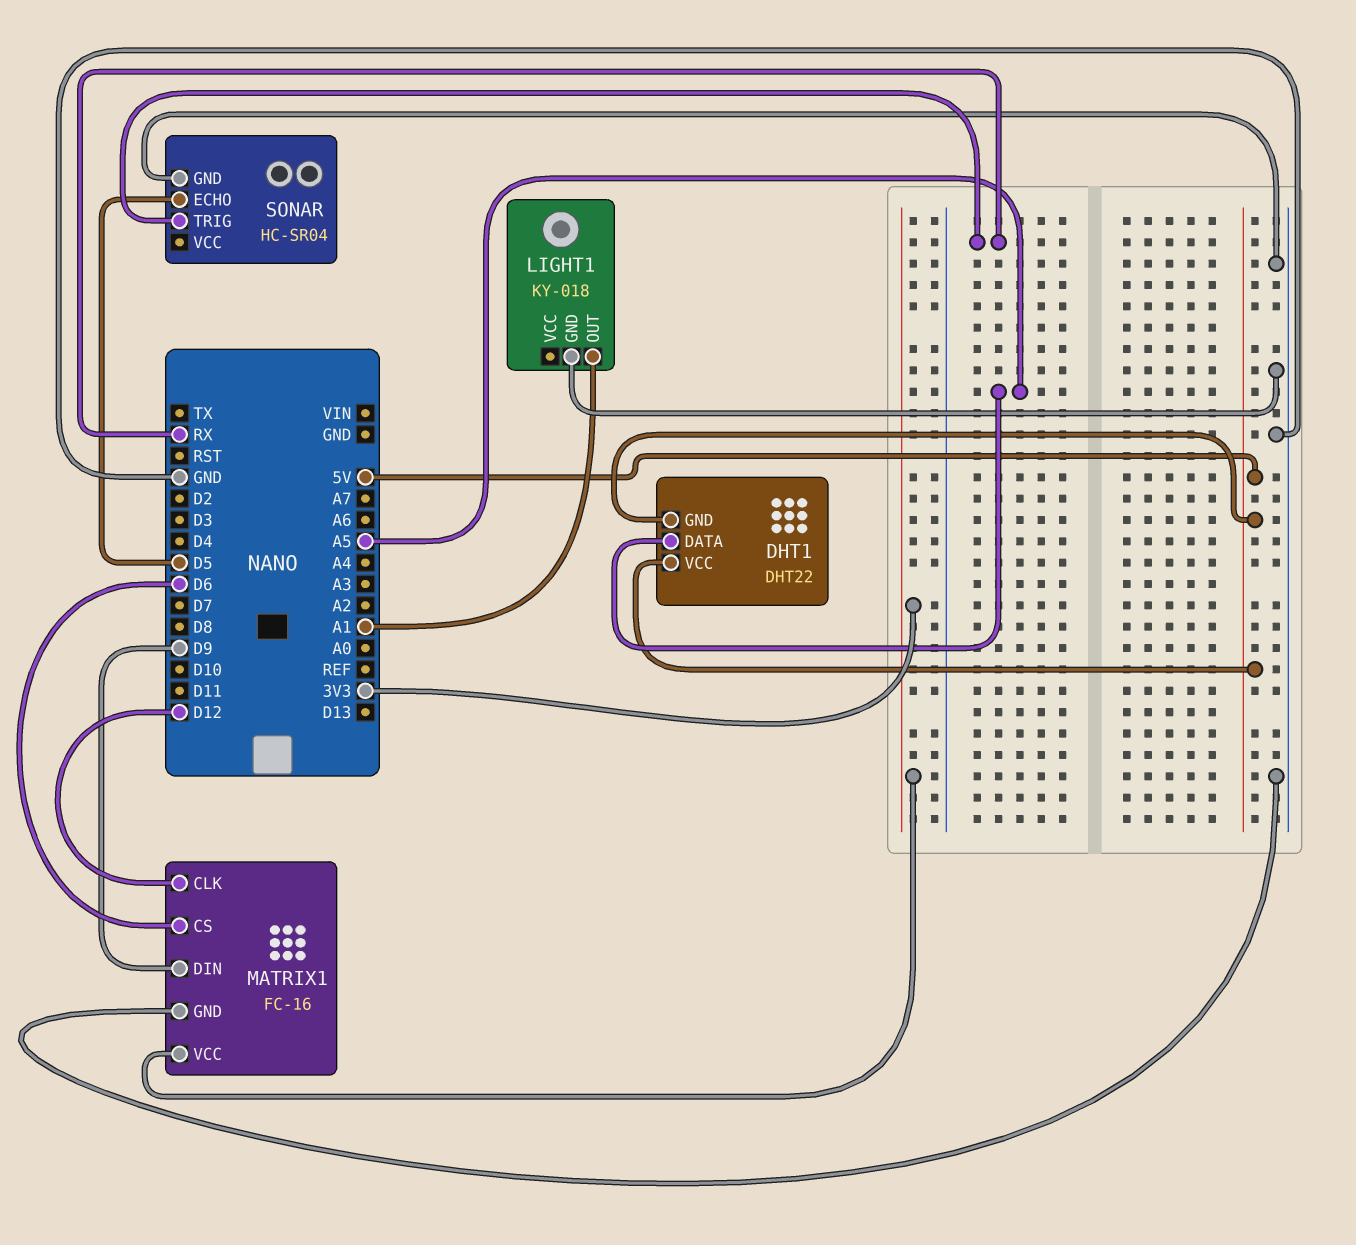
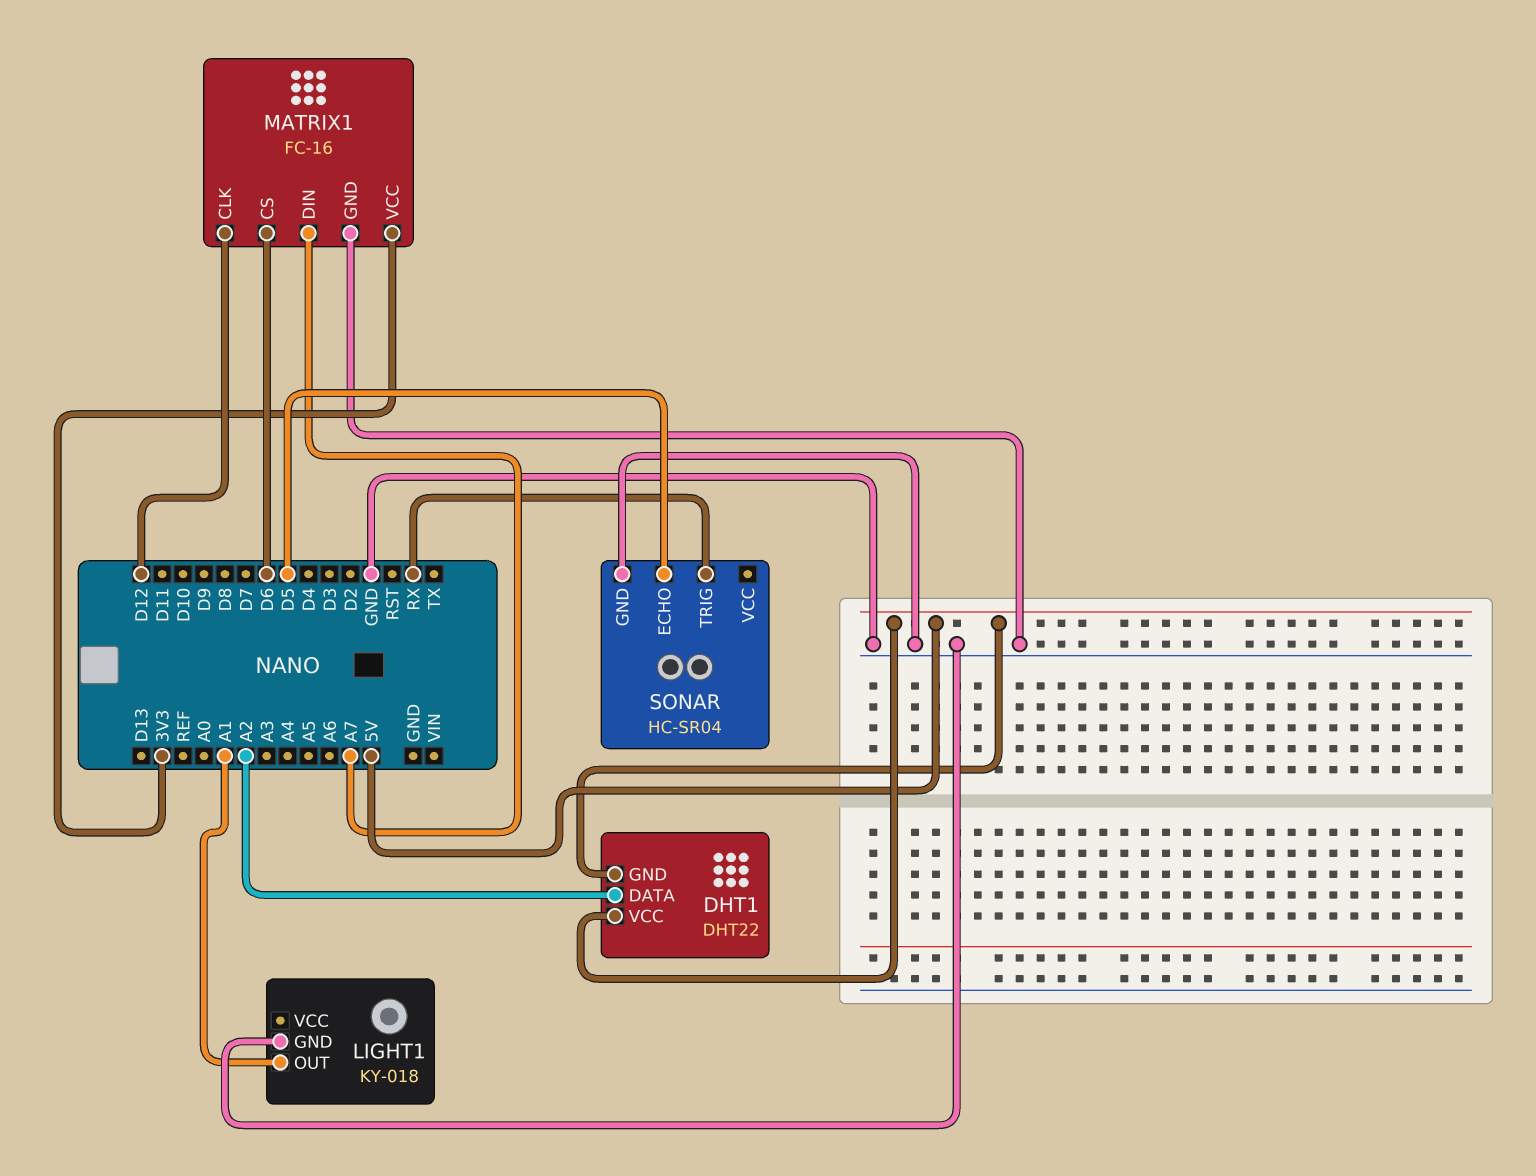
DHT1 pin DATA: A5 -> A2
MATRIX1 pin DIN: D9 -> A7

